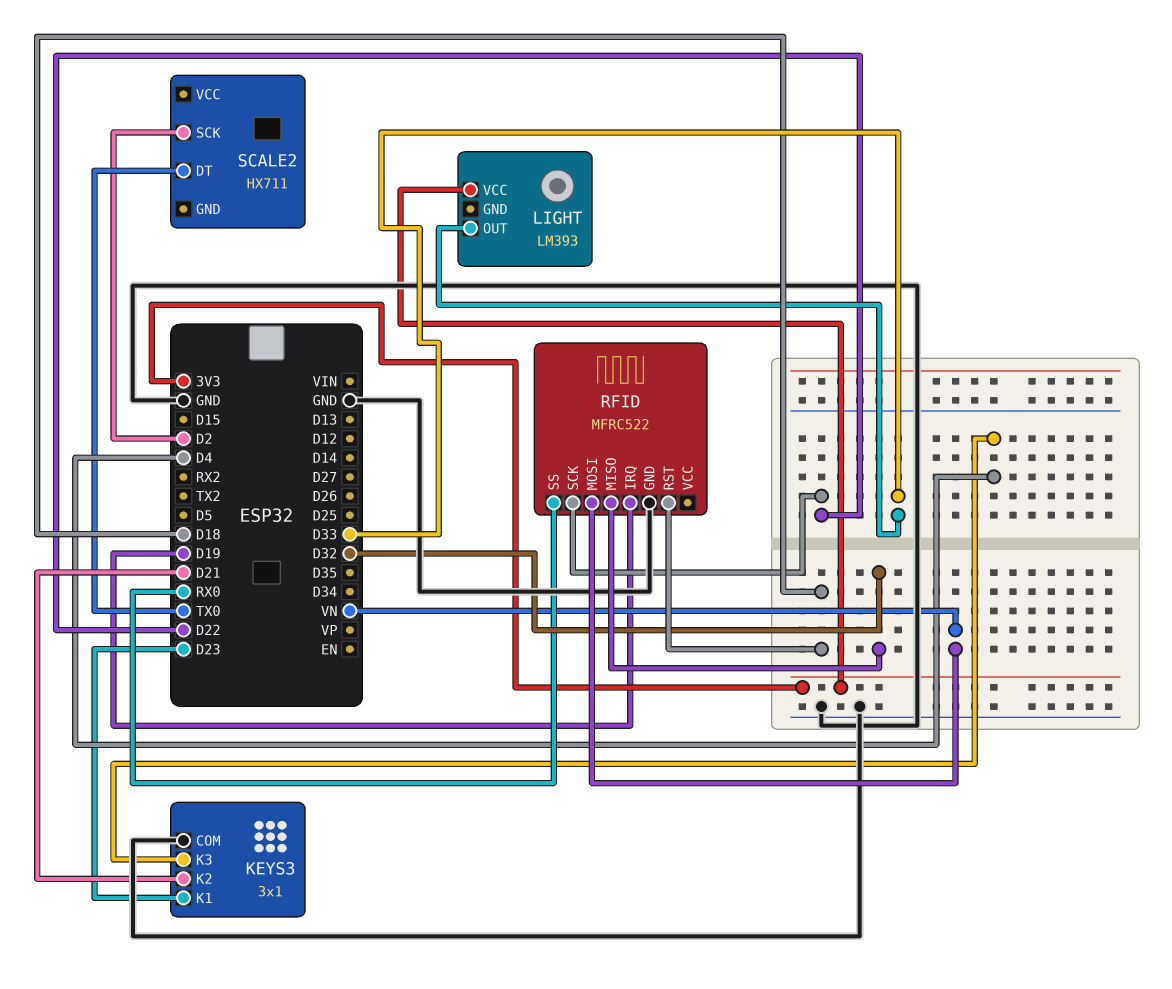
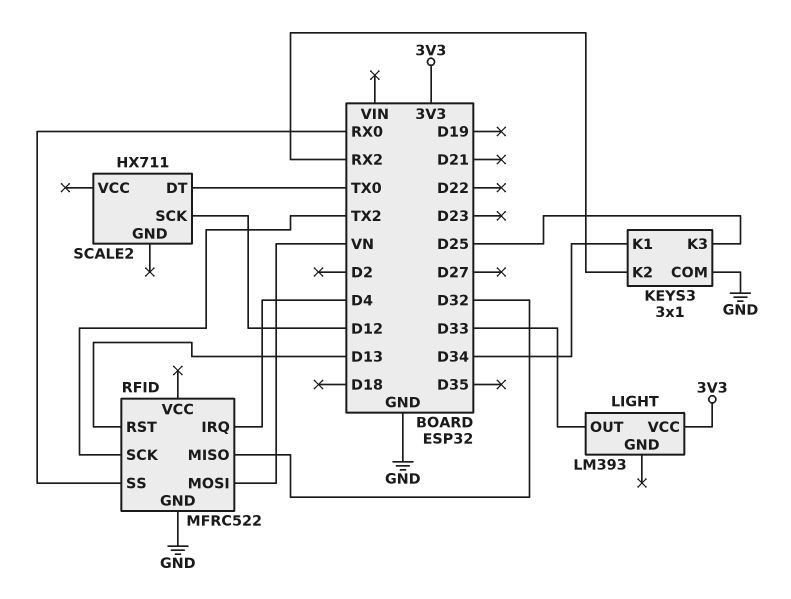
KEYS3 pin K1: D23 -> D34
KEYS3 pin K2: D21 -> RX2
KEYS3 pin K3: D4 -> D25
RFID pin IRQ: D19 -> D4
RFID pin RST: D18 -> D13
RFID pin SCK: D22 -> TX2
SCALE2 pin SCK: D2 -> D12

